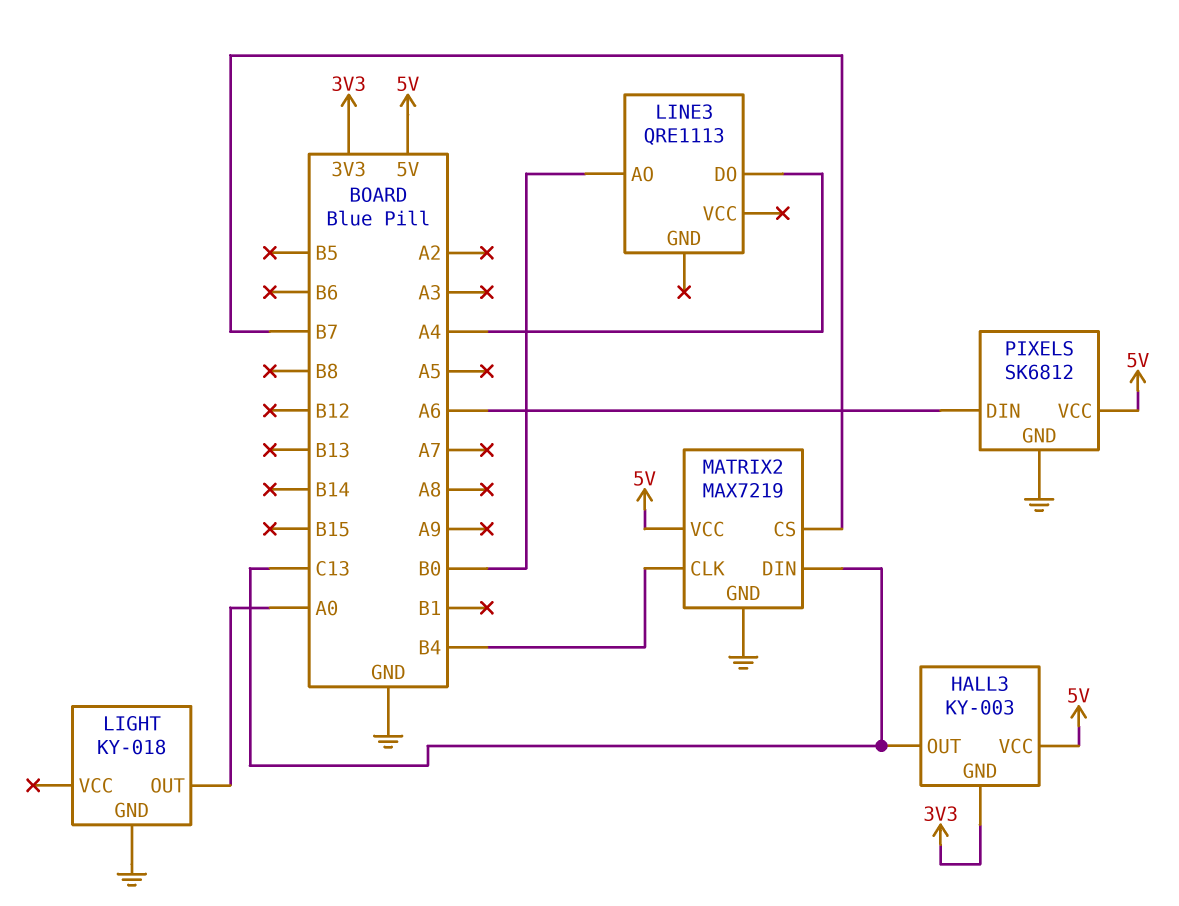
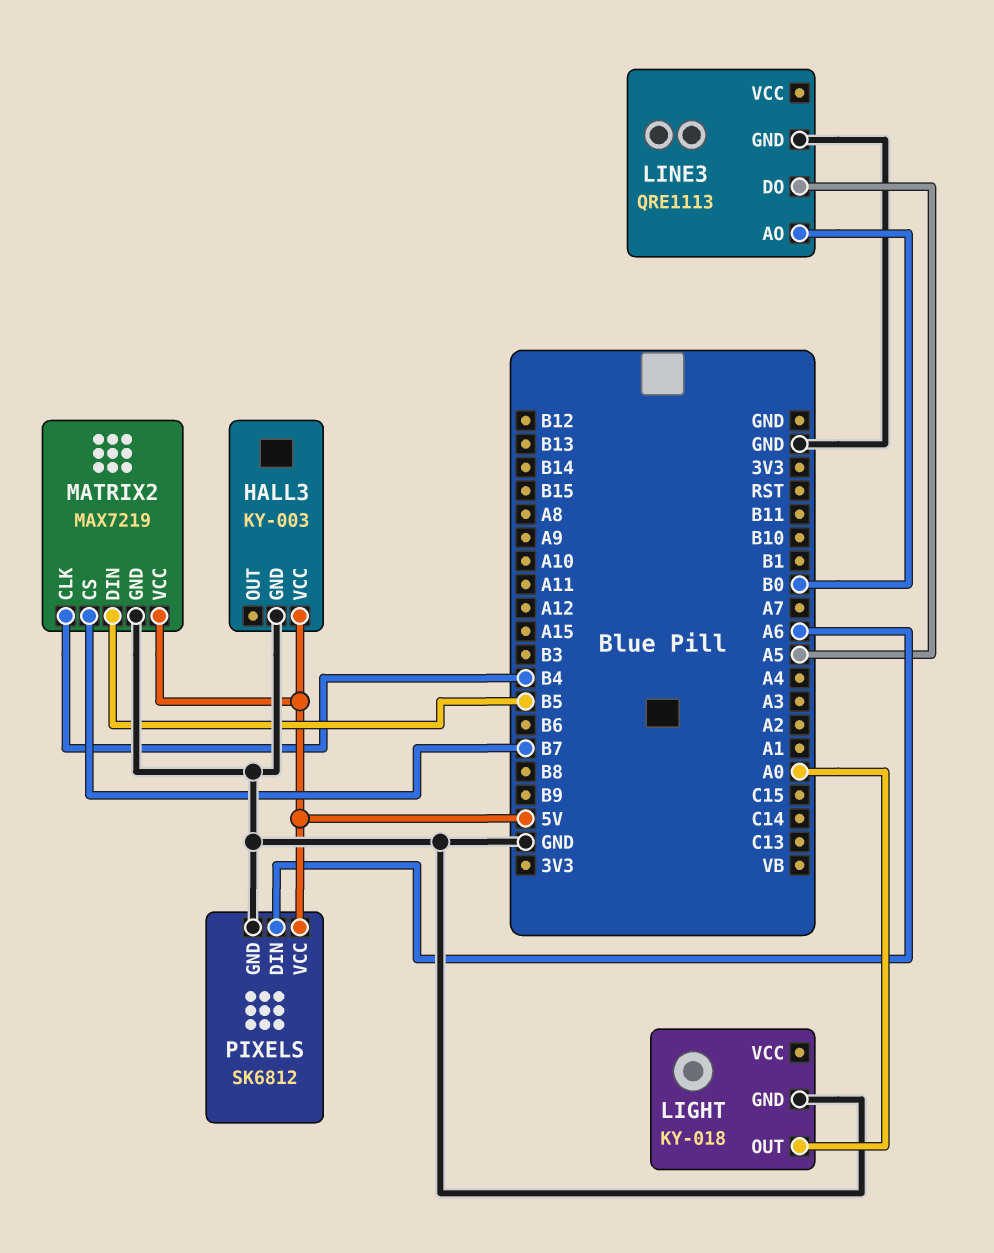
HALL3 pin GND: 3V3 -> GND
HALL3 pin OUT: C13 -> none
LINE3 pin DO: A4 -> A5
LINE3 pin GND: none -> GND
MATRIX2 pin DIN: C13 -> B5

